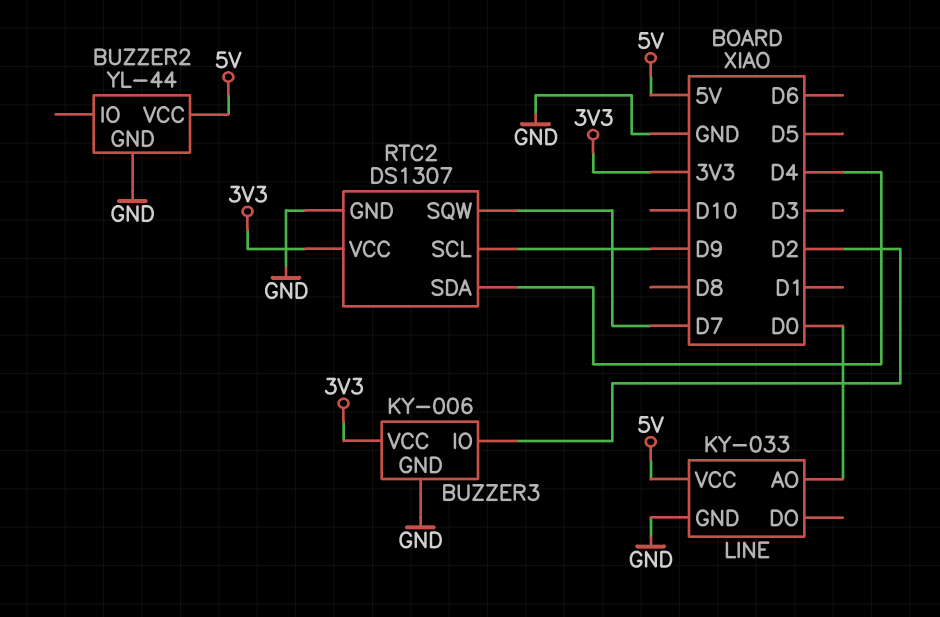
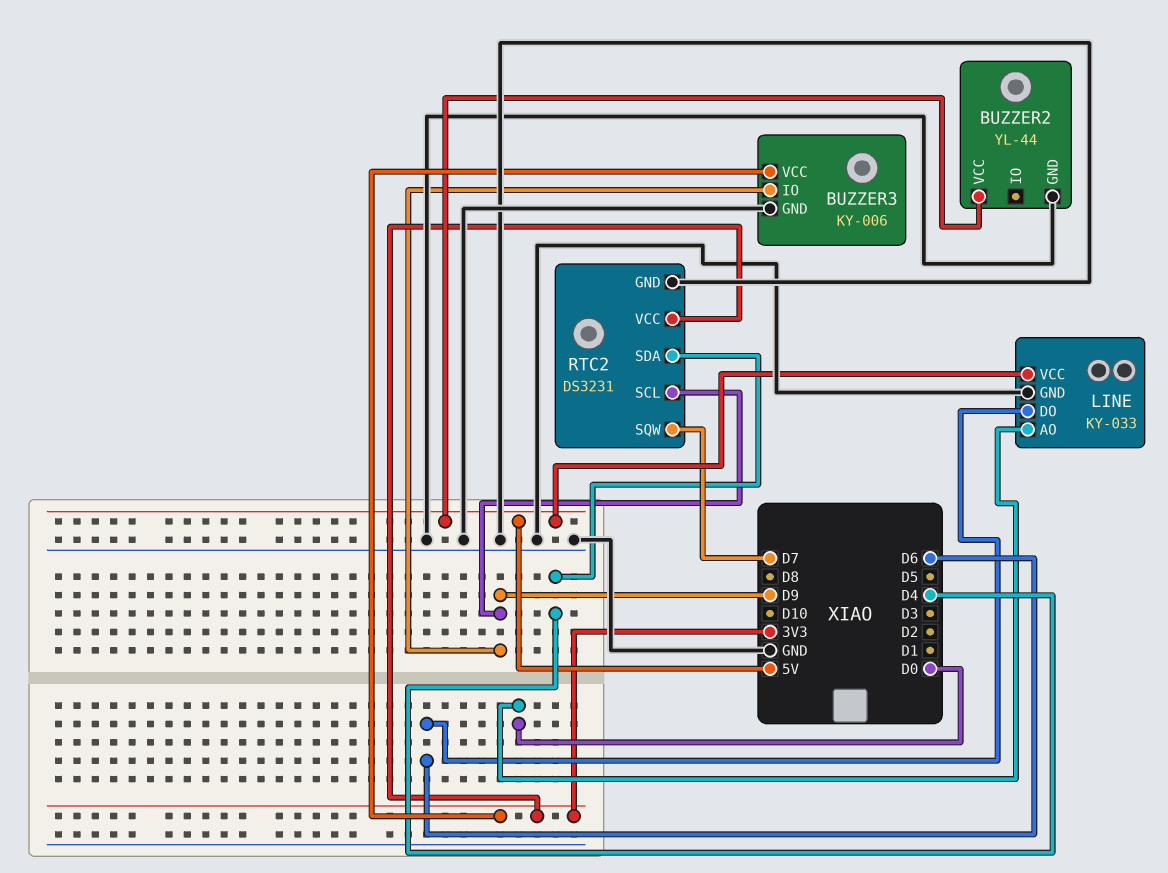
BUZZER3 pin IO: D2 -> D9
LINE pin DO: none -> D6
RTC2: DS1307 -> DS3231

